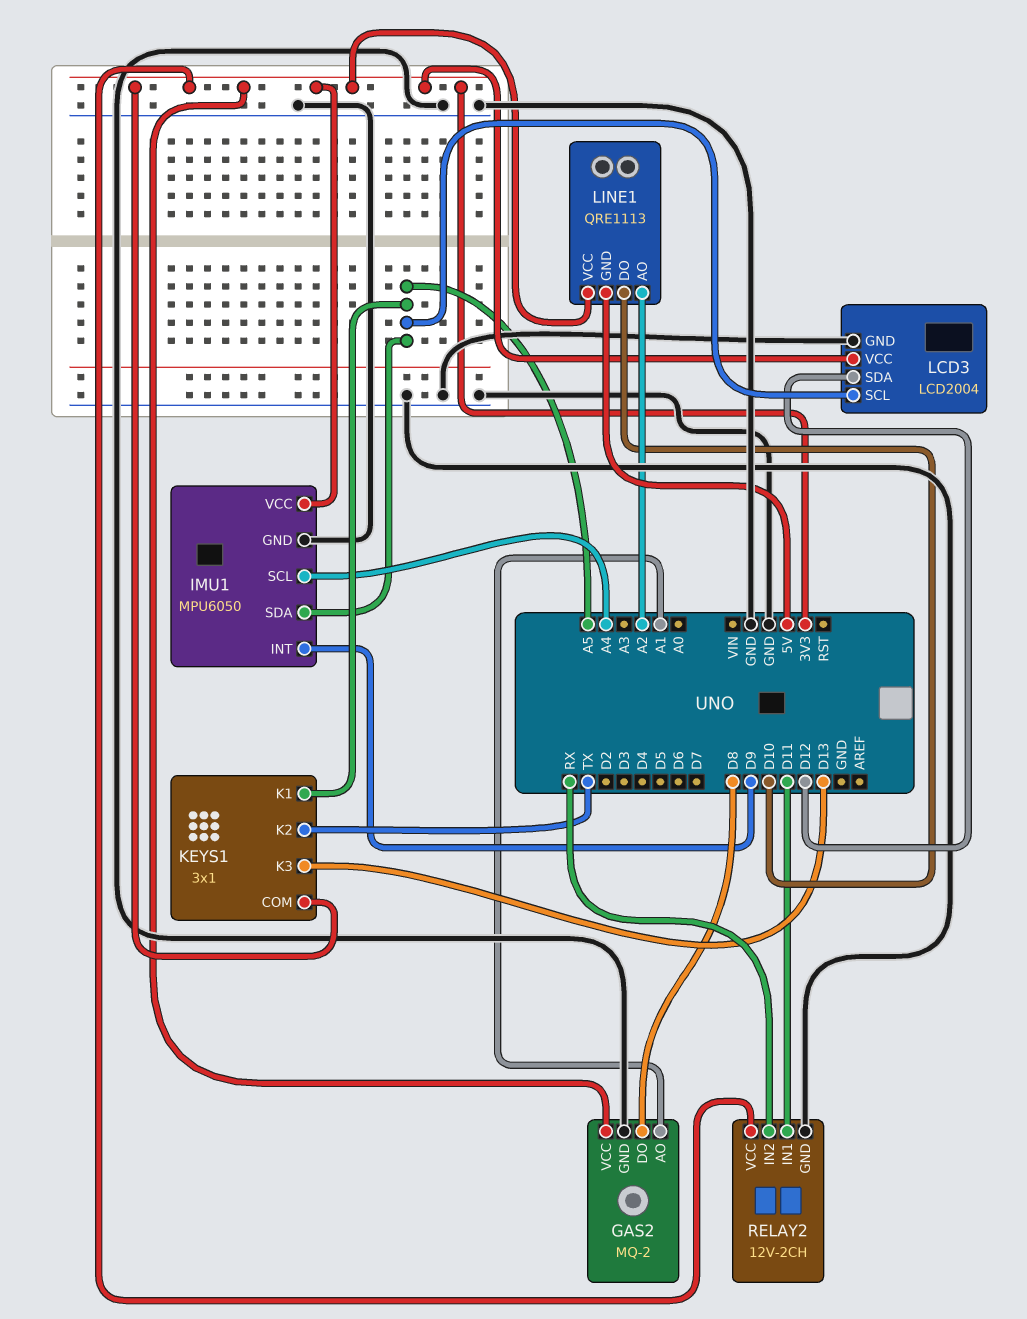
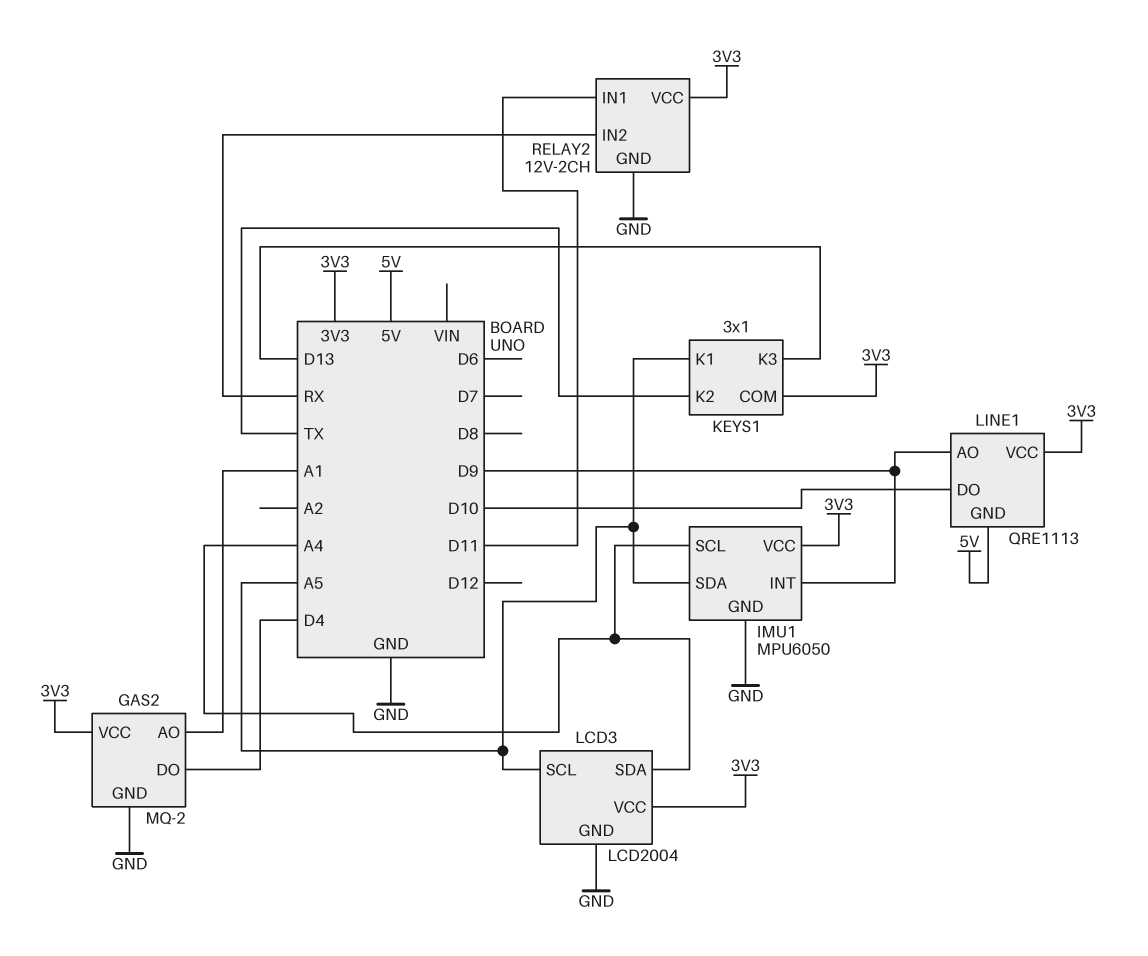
GAS2 pin DO: D8 -> D4
LCD3 pin SDA: D12 -> A4
LINE1 pin AO: A2 -> D9

